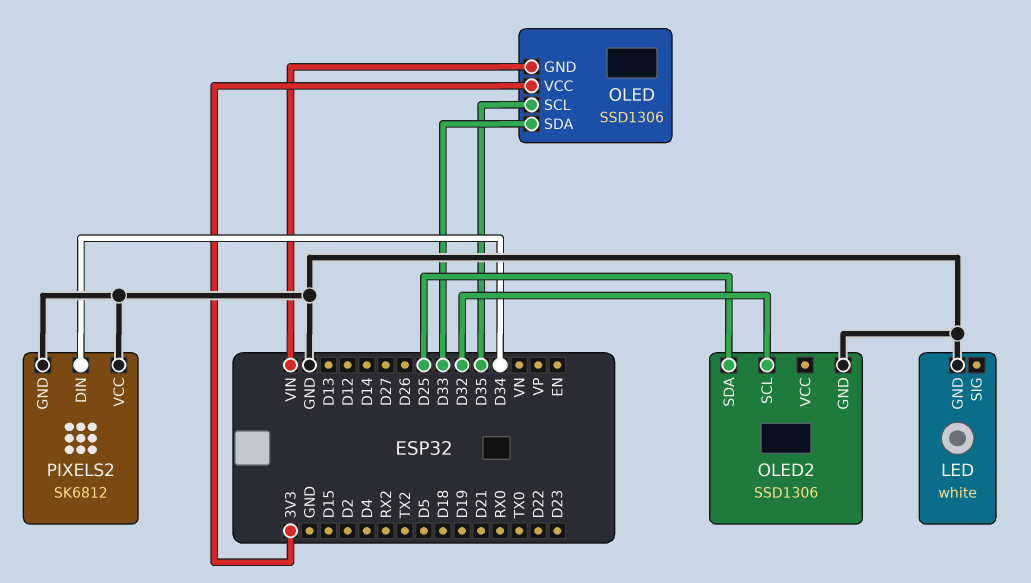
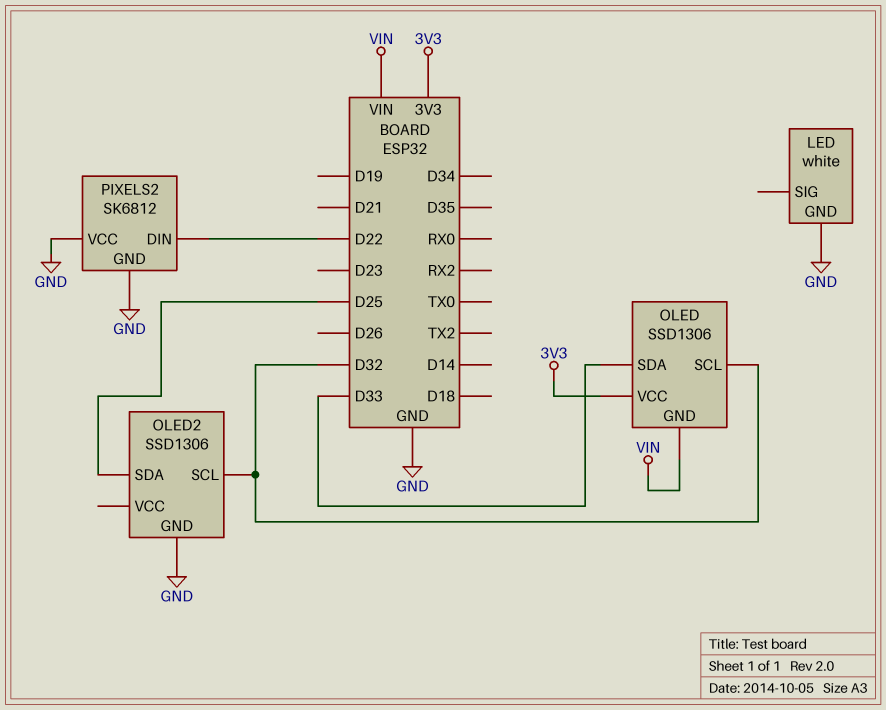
OLED pin SCL: D35 -> D32
PIXELS2 pin DIN: D34 -> D22

